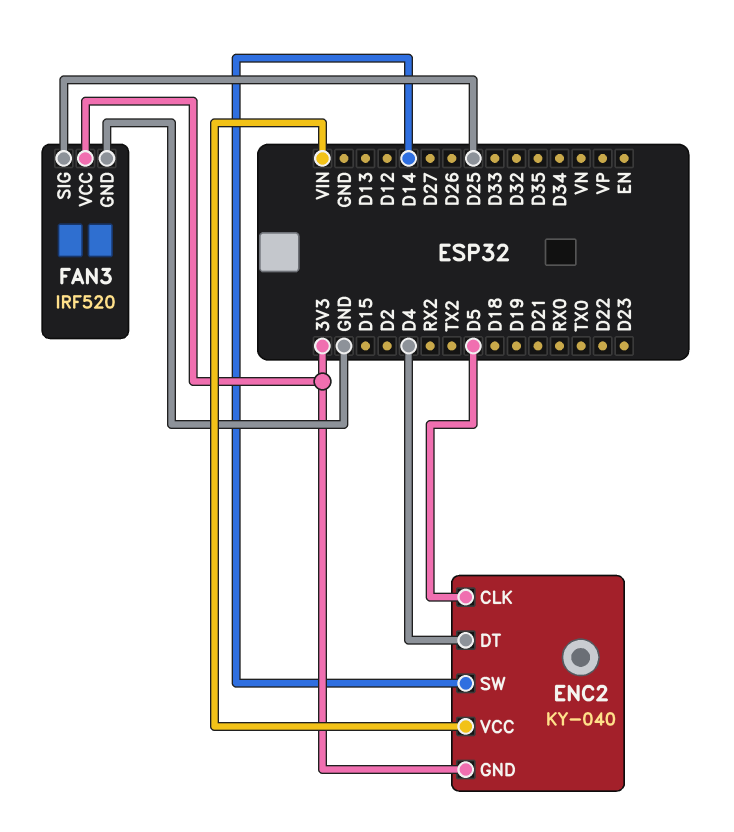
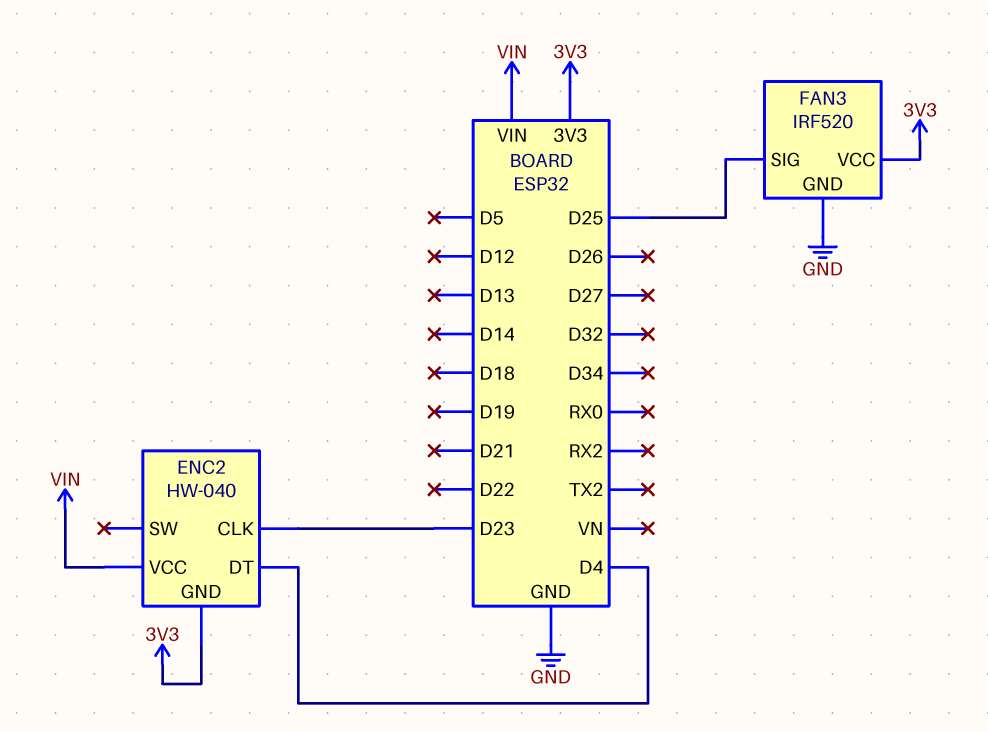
ENC2: KY-040 -> HW-040
ENC2 pin CLK: D5 -> D23
ENC2 pin SW: D14 -> none

